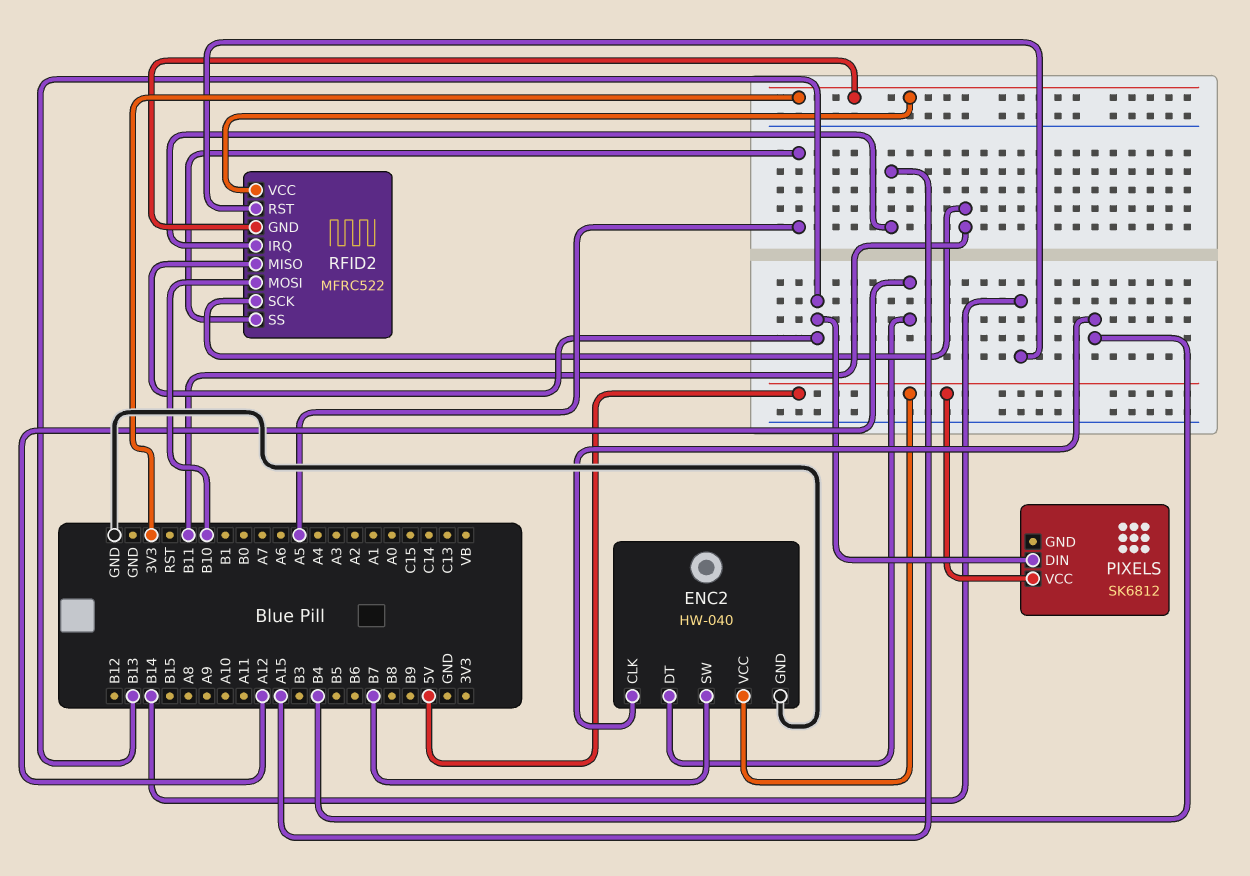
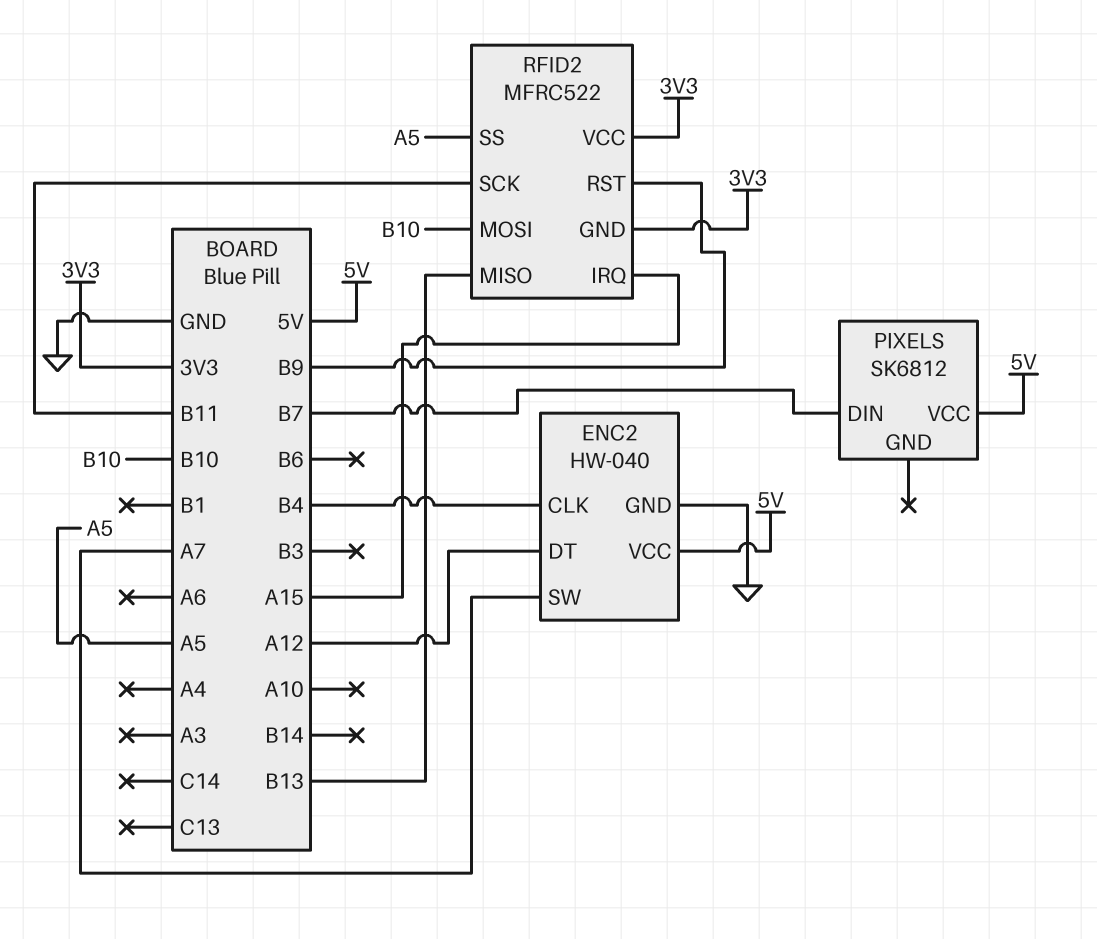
ENC2 pin SW: B7 -> A7
PIXELS pin DIN: B13 -> B7
RFID2 pin RST: B14 -> B9

